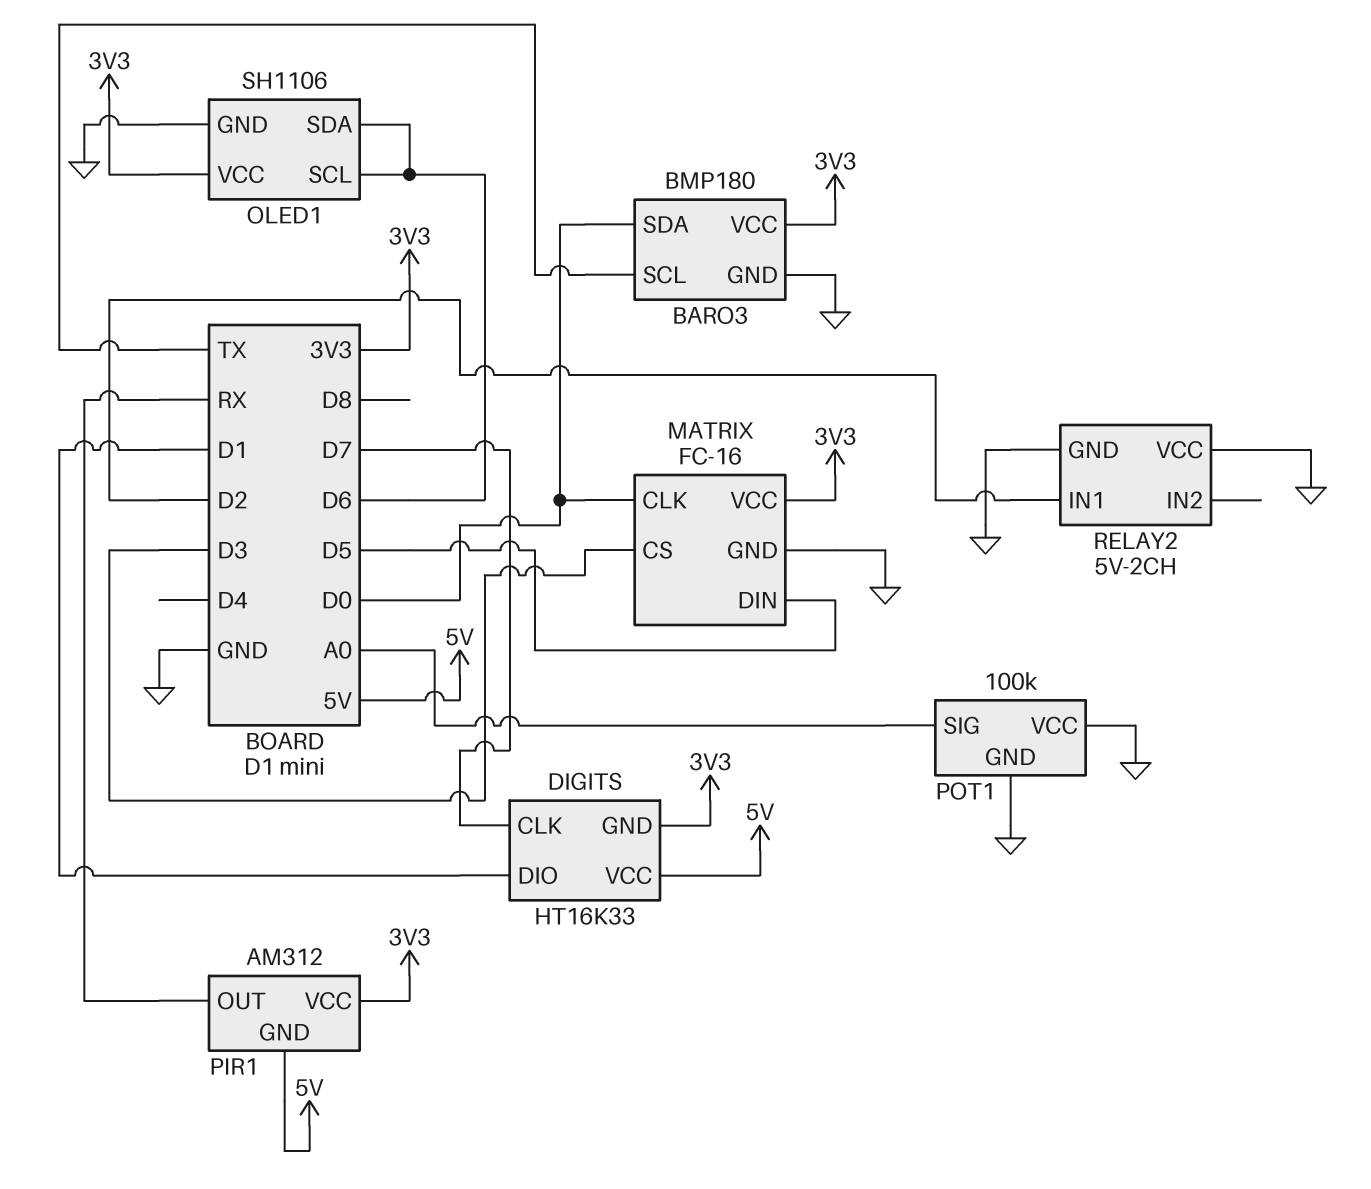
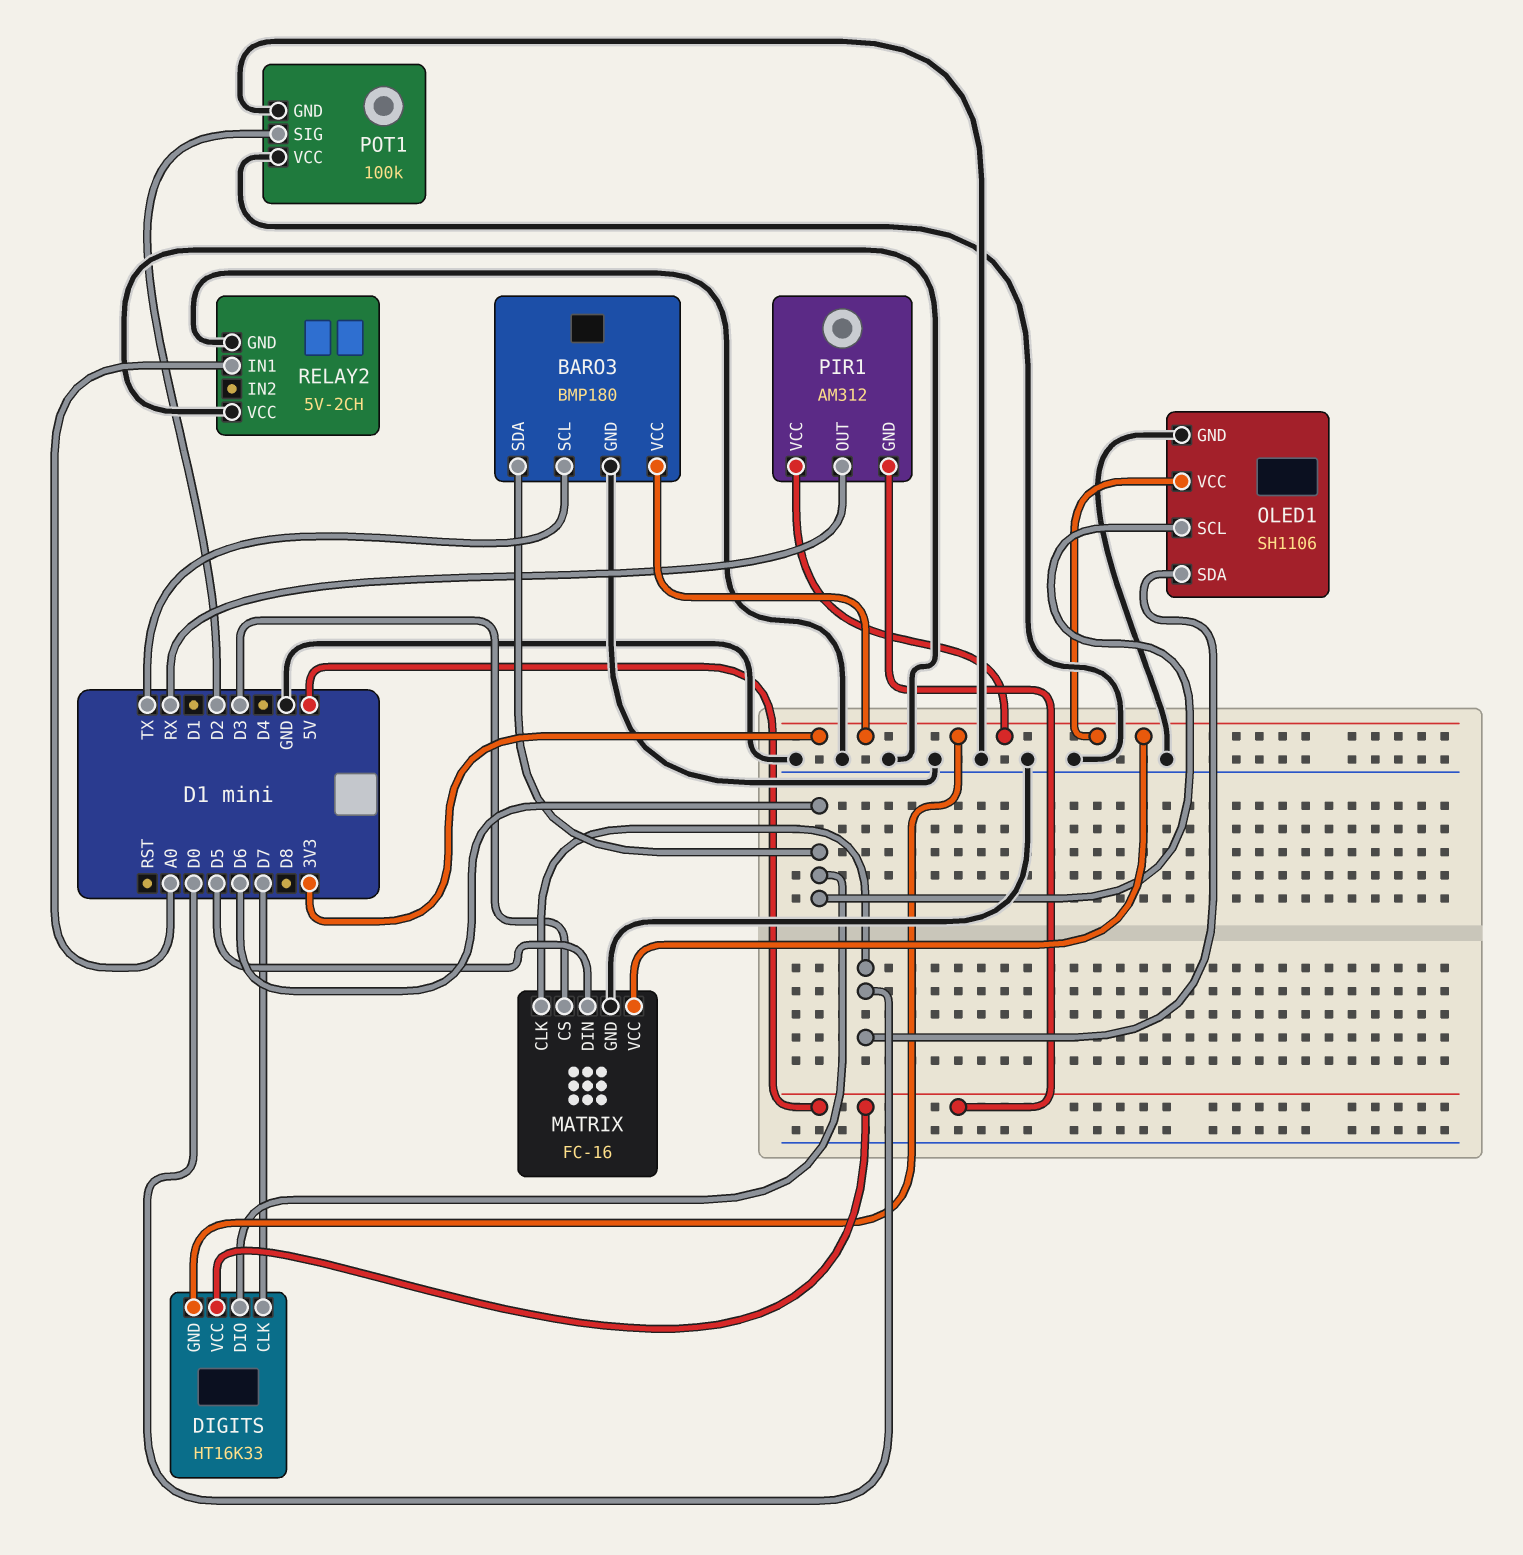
BARO3 pin SDA: D0 -> D6
DIGITS pin DIO: D1 -> D6
OLED1 pin SDA: D6 -> D0
POT1 pin SIG: A0 -> D2
RELAY2 pin IN1: D2 -> A0

